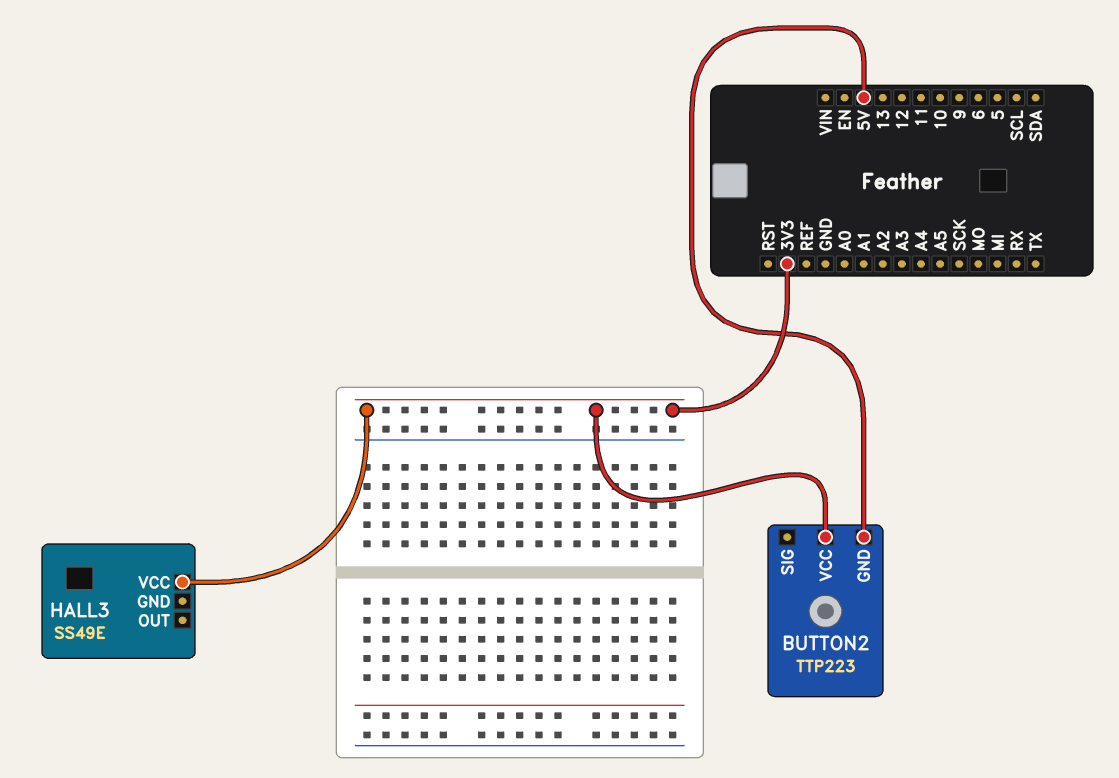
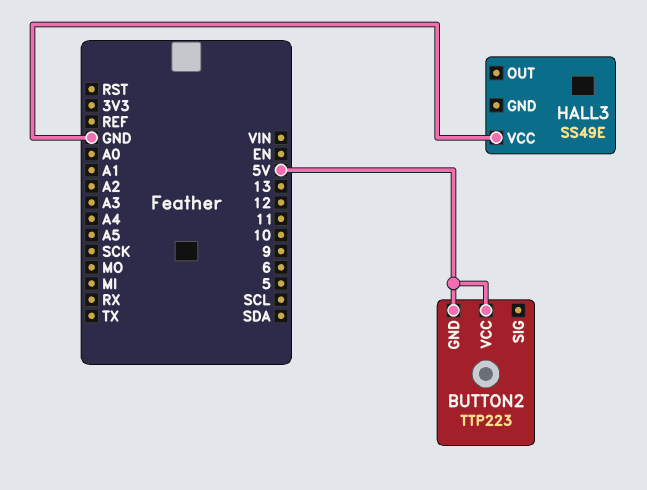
BUTTON2 pin VCC: 3V3 -> 5V
HALL3 pin VCC: 3V3 -> GND

